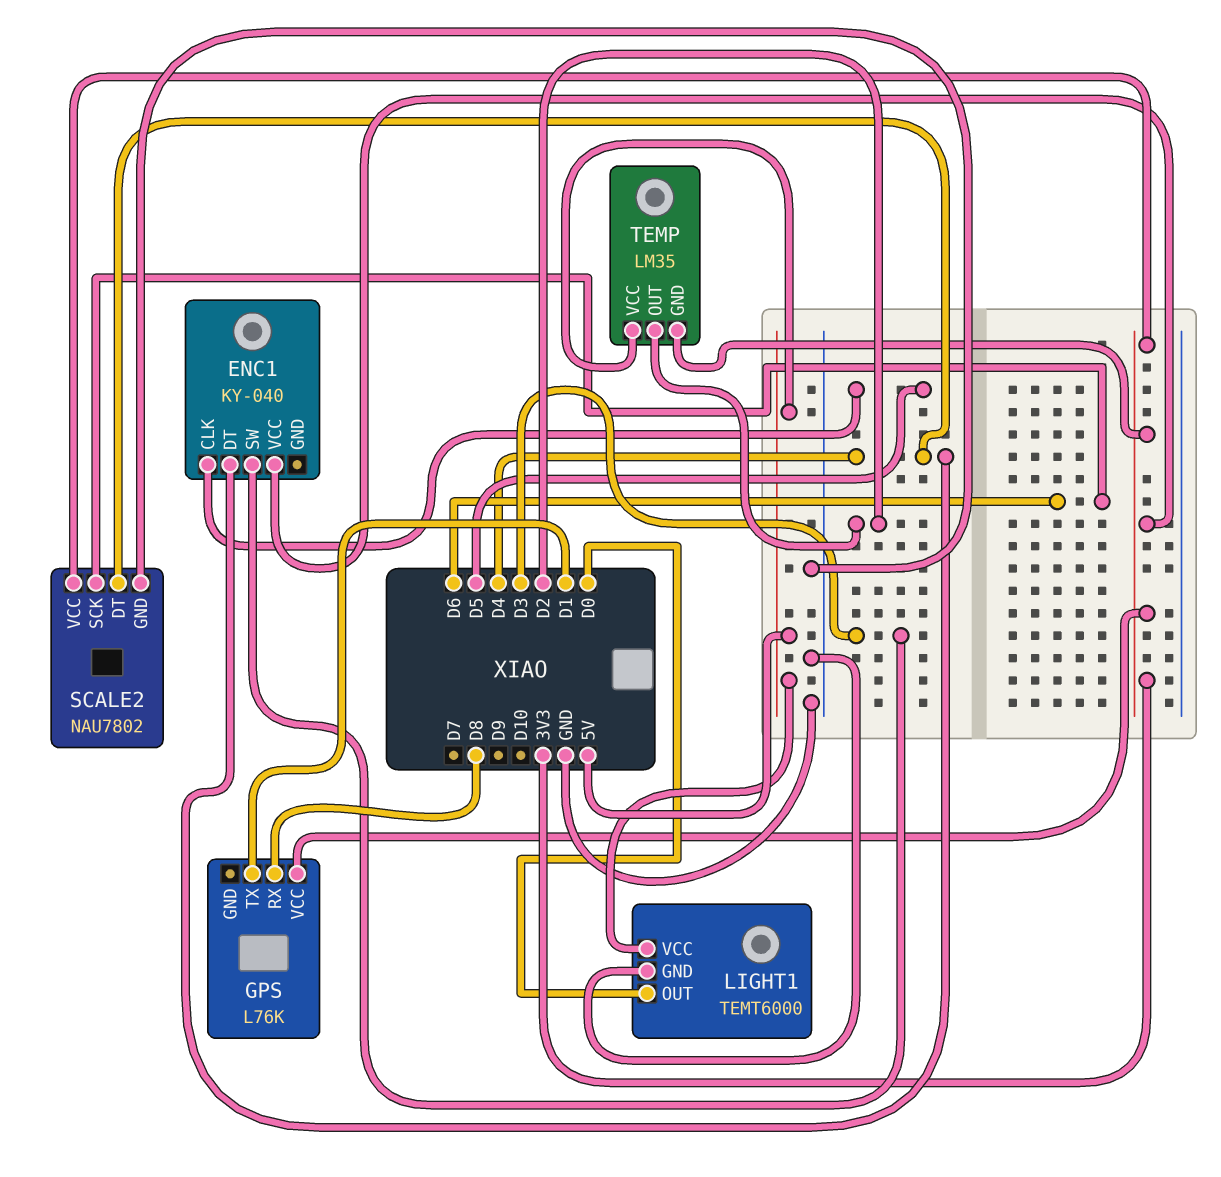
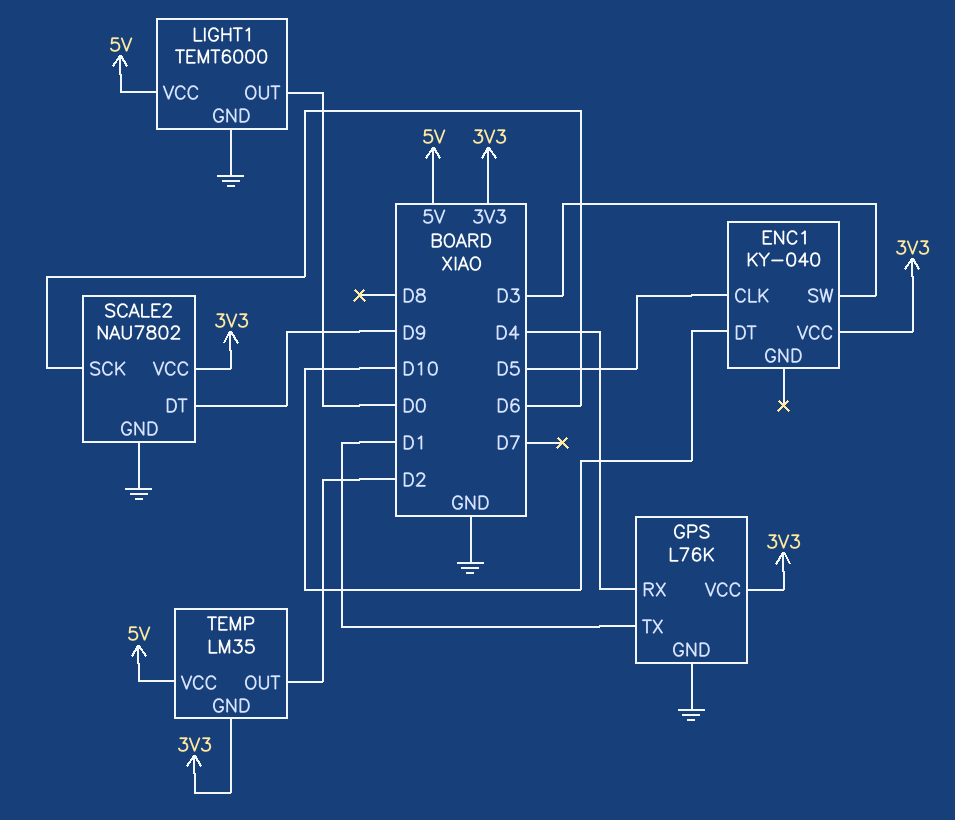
ENC1 pin DT: D4 -> D10
GPS pin GND: none -> GND
GPS pin RX: D8 -> D4
SCALE2 pin DT: D4 -> D9

